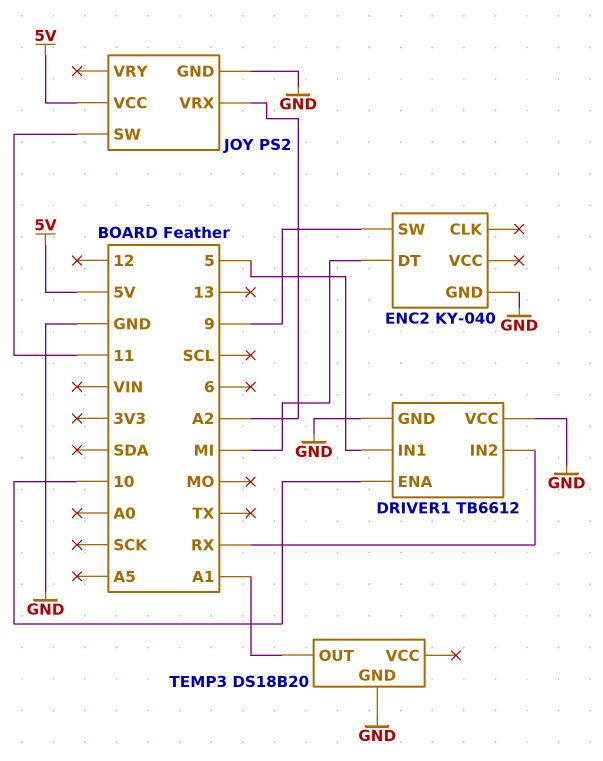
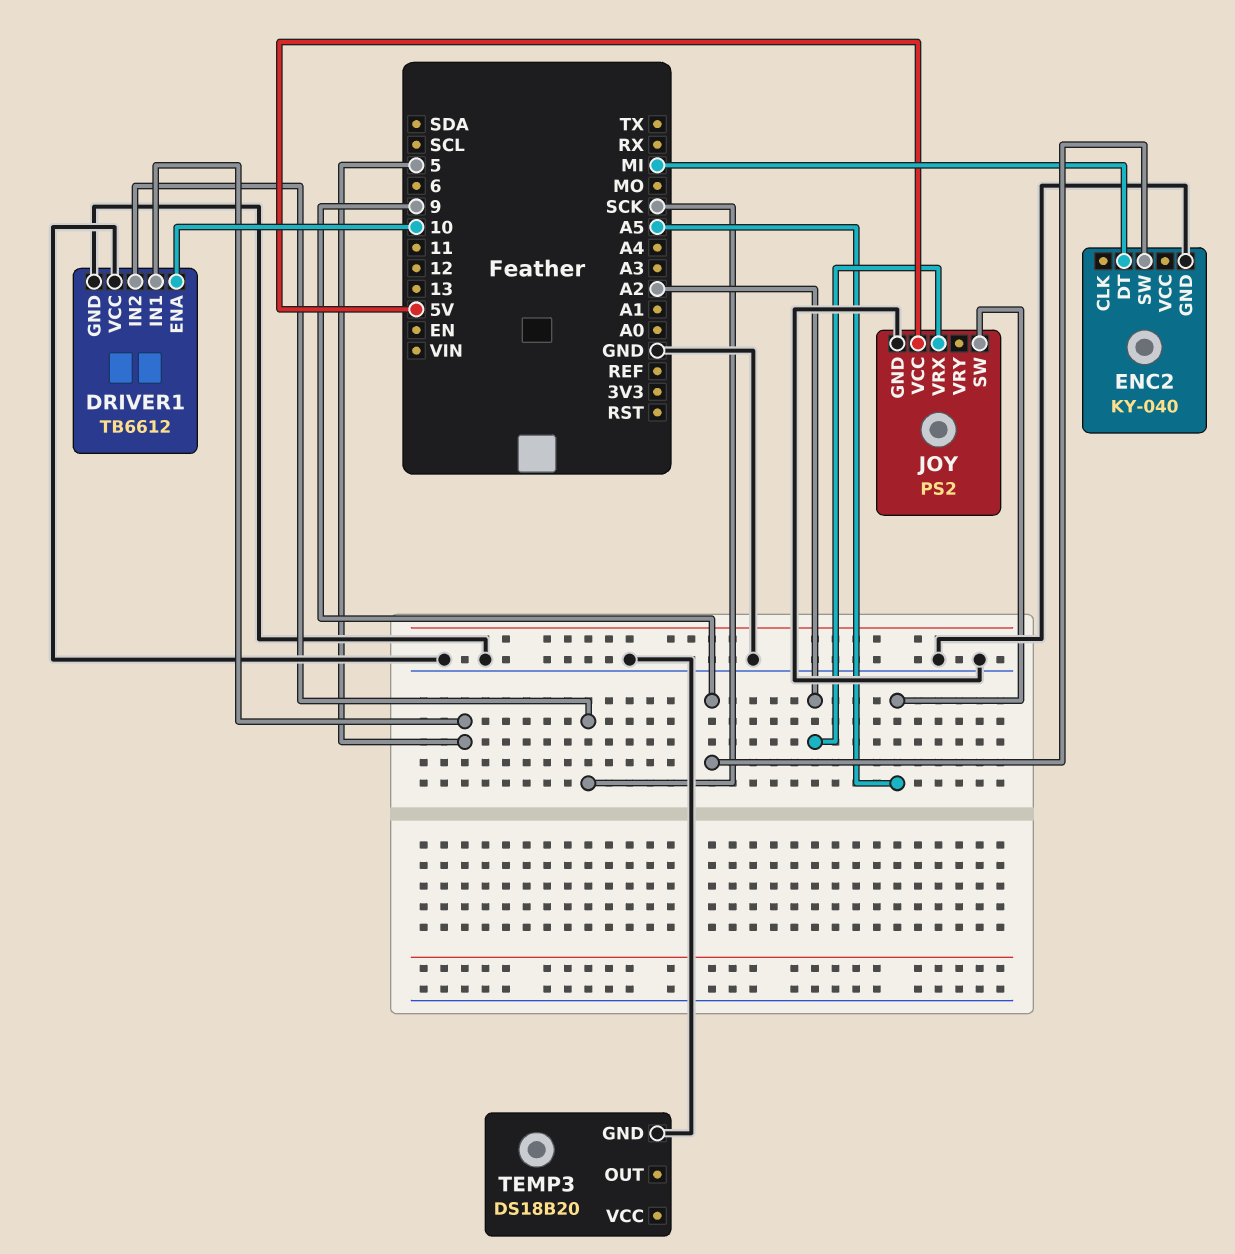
DRIVER1 pin IN2: RX -> SCK
JOY pin SW: 11 -> A5
TEMP3 pin OUT: A1 -> none

